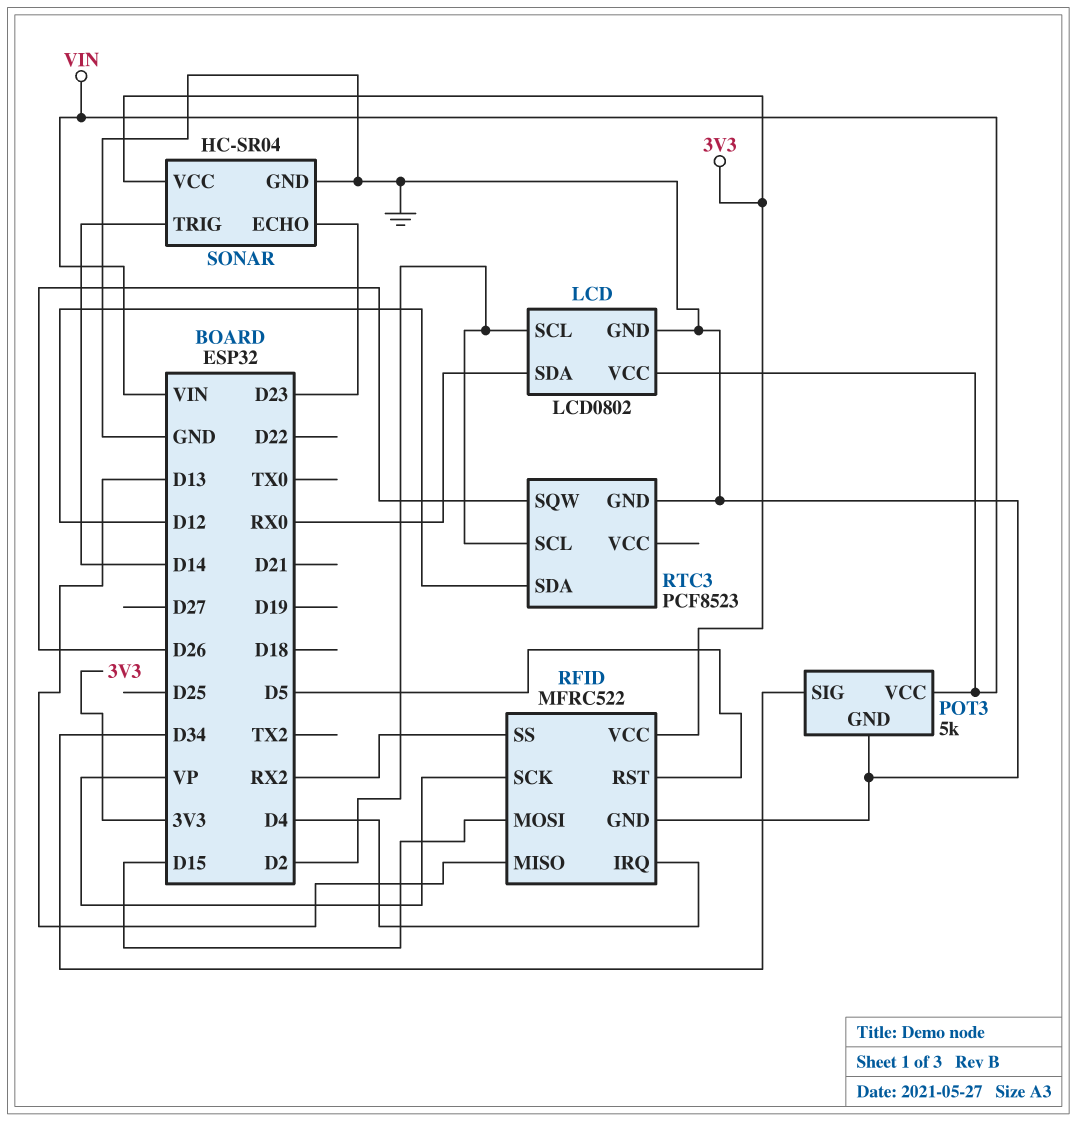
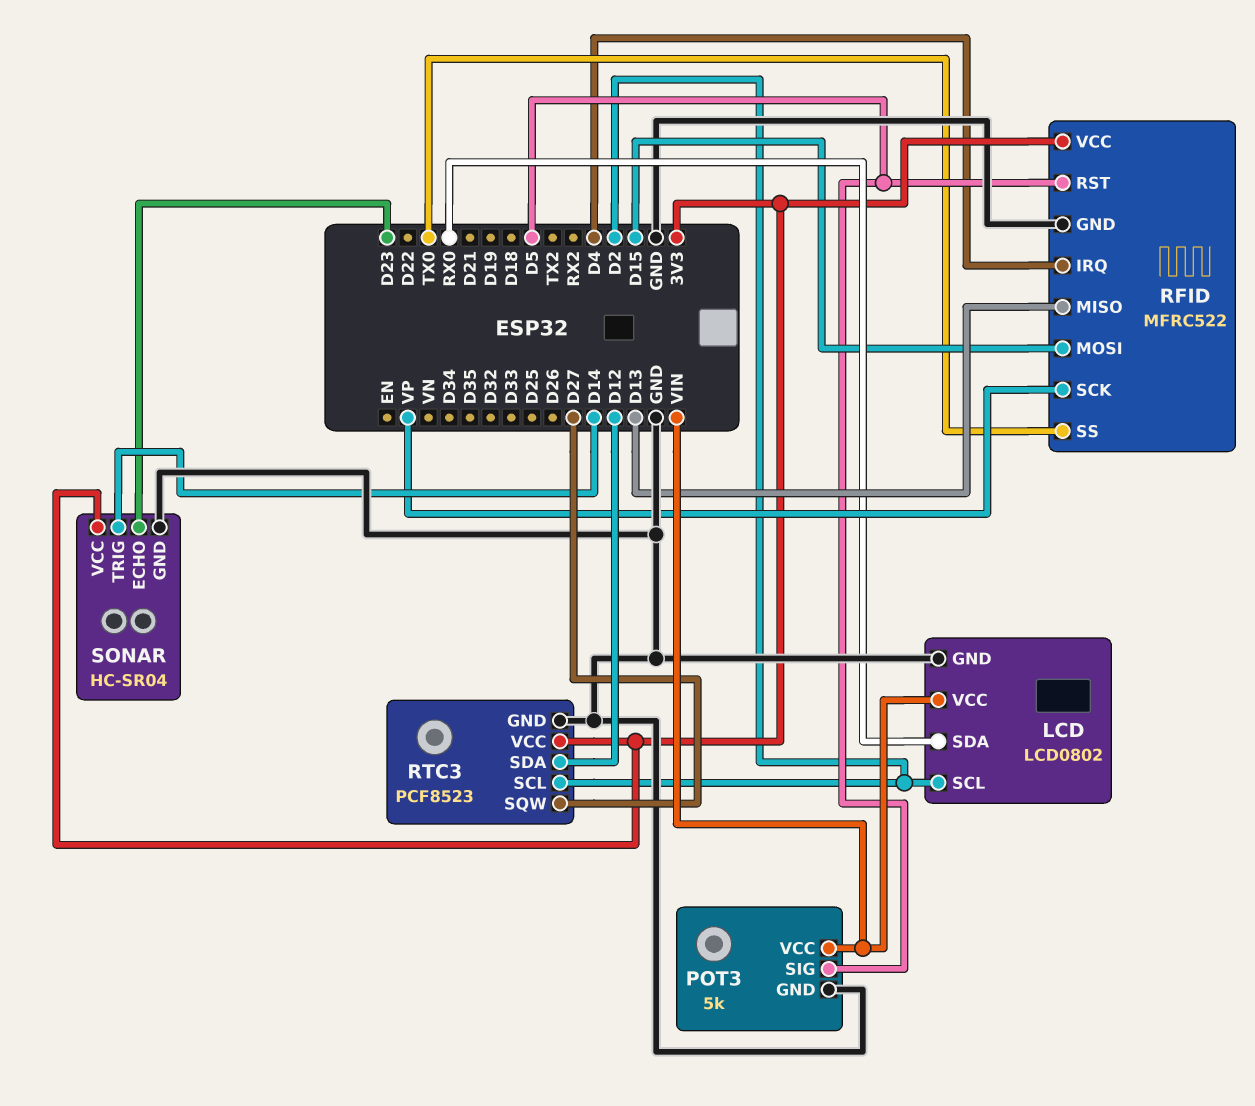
POT3 pin SIG: D34 -> D5
RFID pin SS: RX2 -> TX0
RTC3 pin SQW: D26 -> D27
RTC3 pin VCC: none -> 3V3

